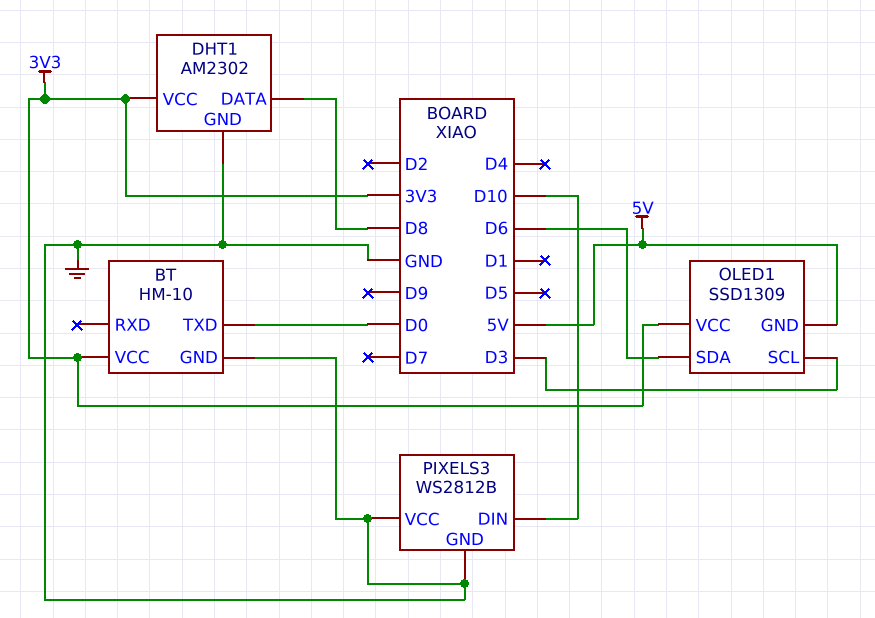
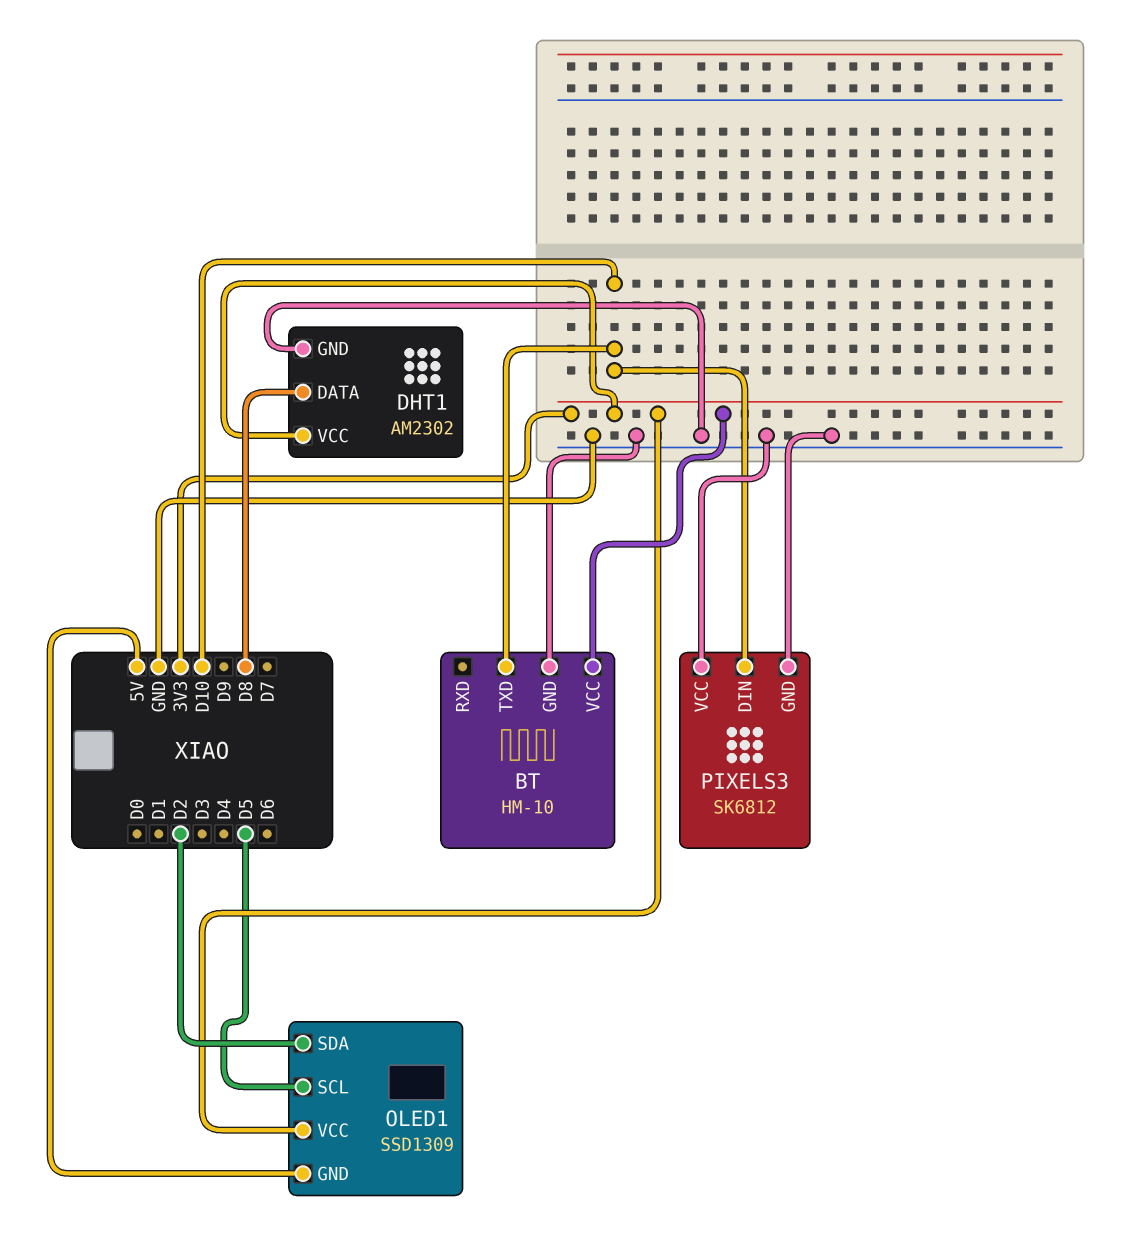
BT pin TXD: D0 -> D10
OLED1 pin SCL: D3 -> D5
OLED1 pin SDA: D6 -> D2
PIXELS3: WS2812B -> SK6812

